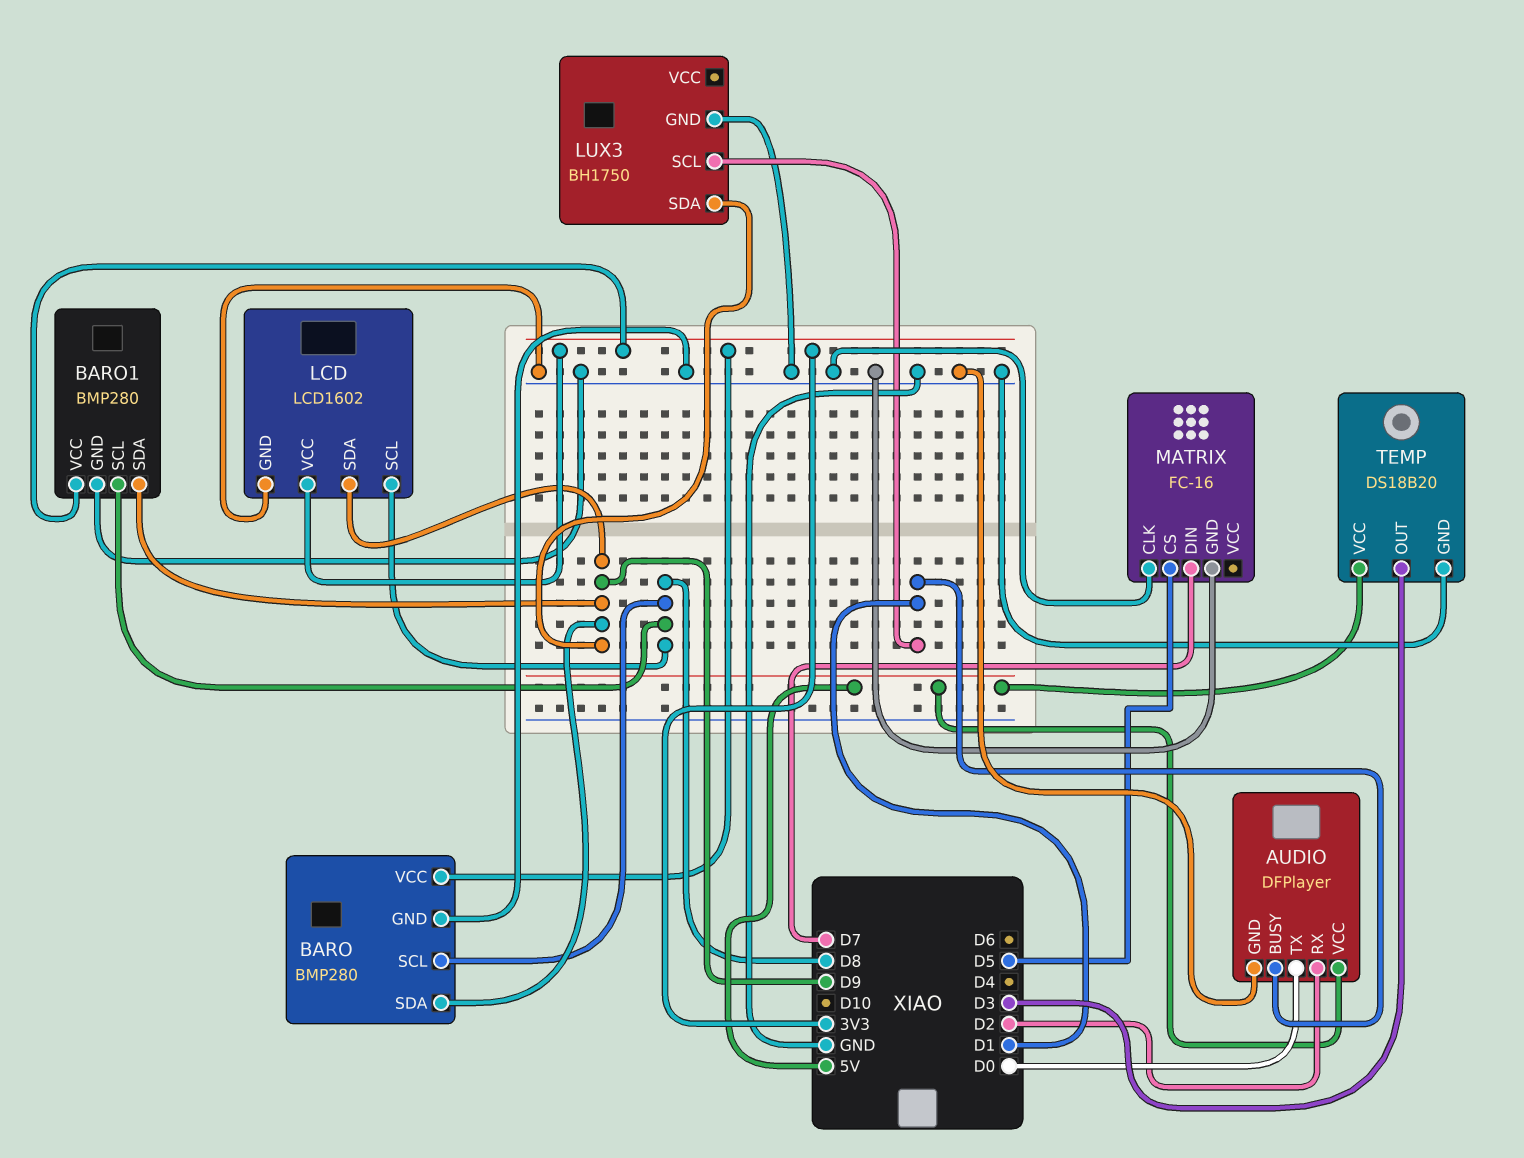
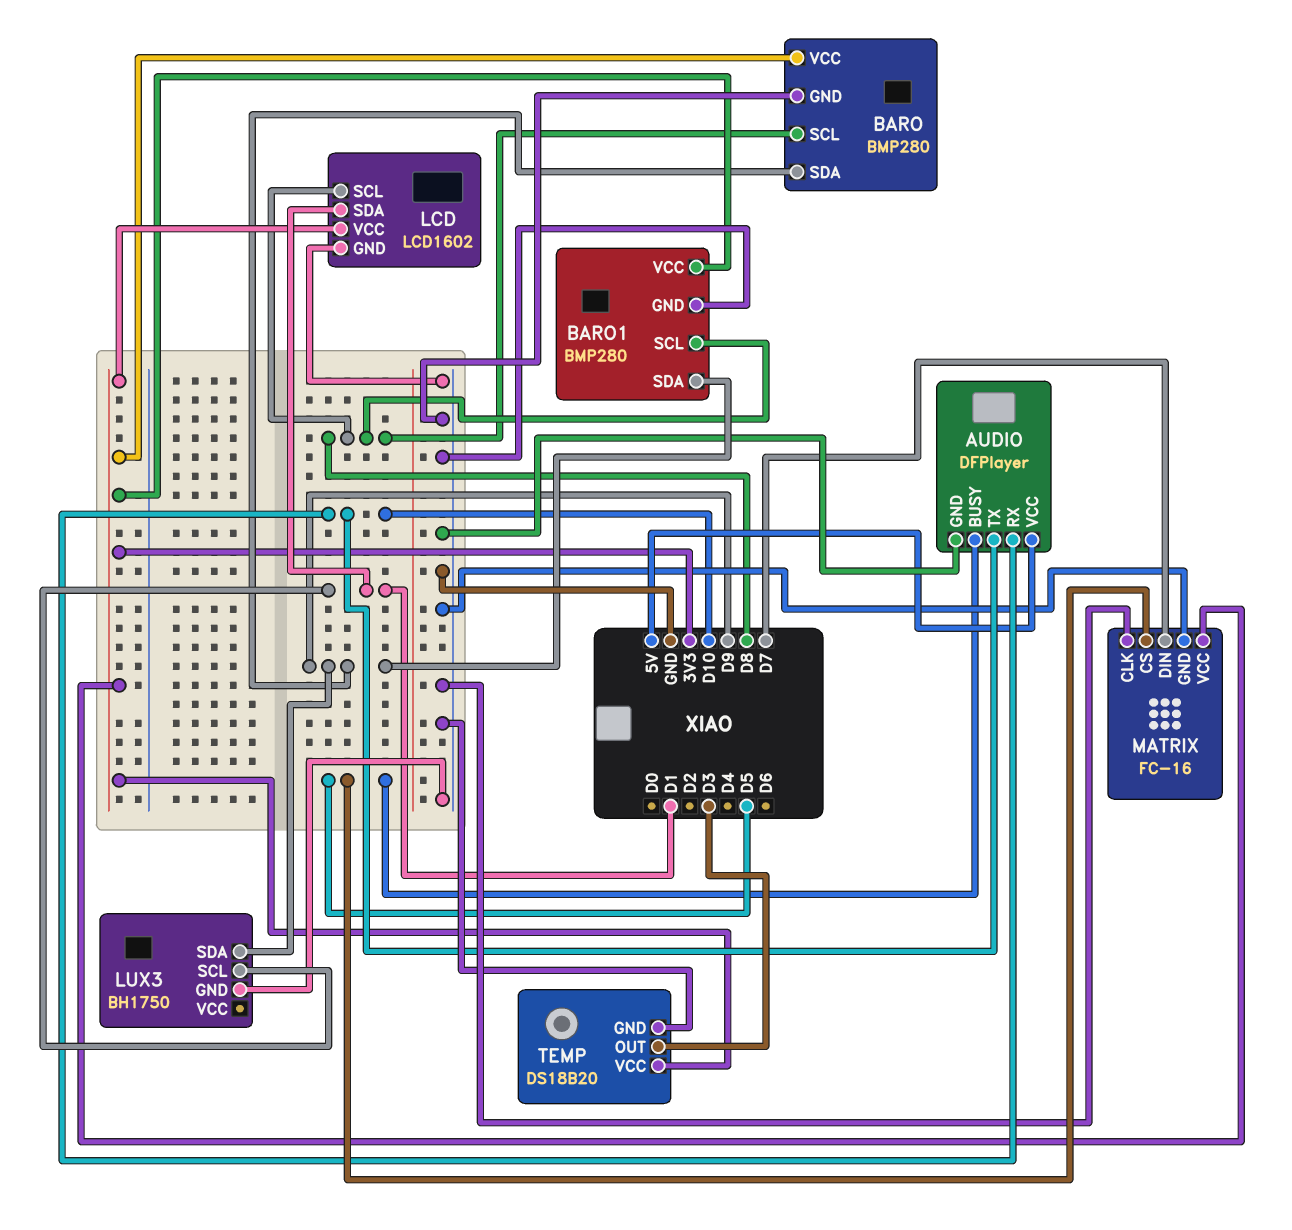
AUDIO pin BUSY: D1 -> D5
AUDIO pin RX: D2 -> D10
AUDIO pin TX: D0 -> D10
LCD pin SDA: D9 -> D1
MATRIX pin VCC: none -> 3V3
TEMP pin VCC: 5V -> 3V3

